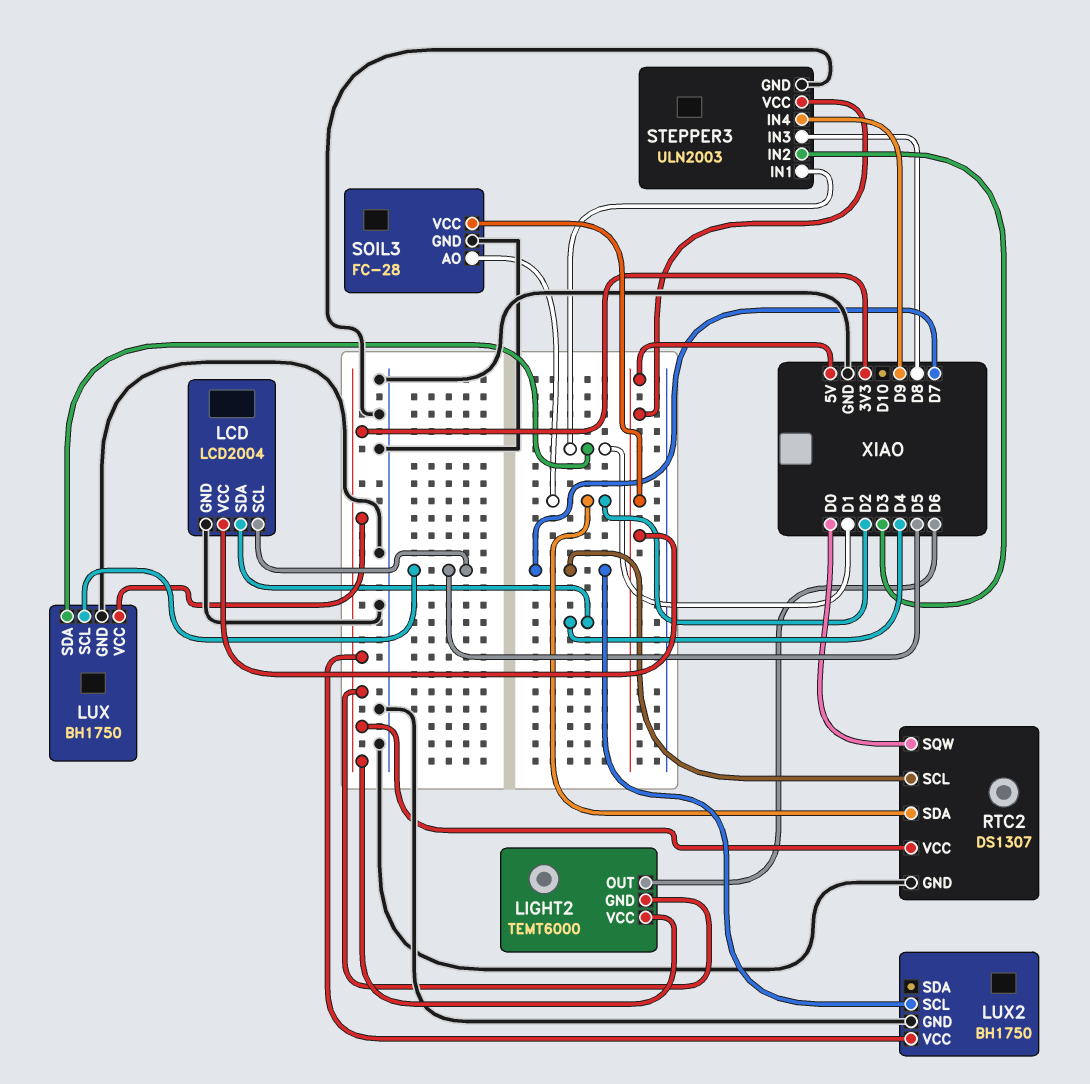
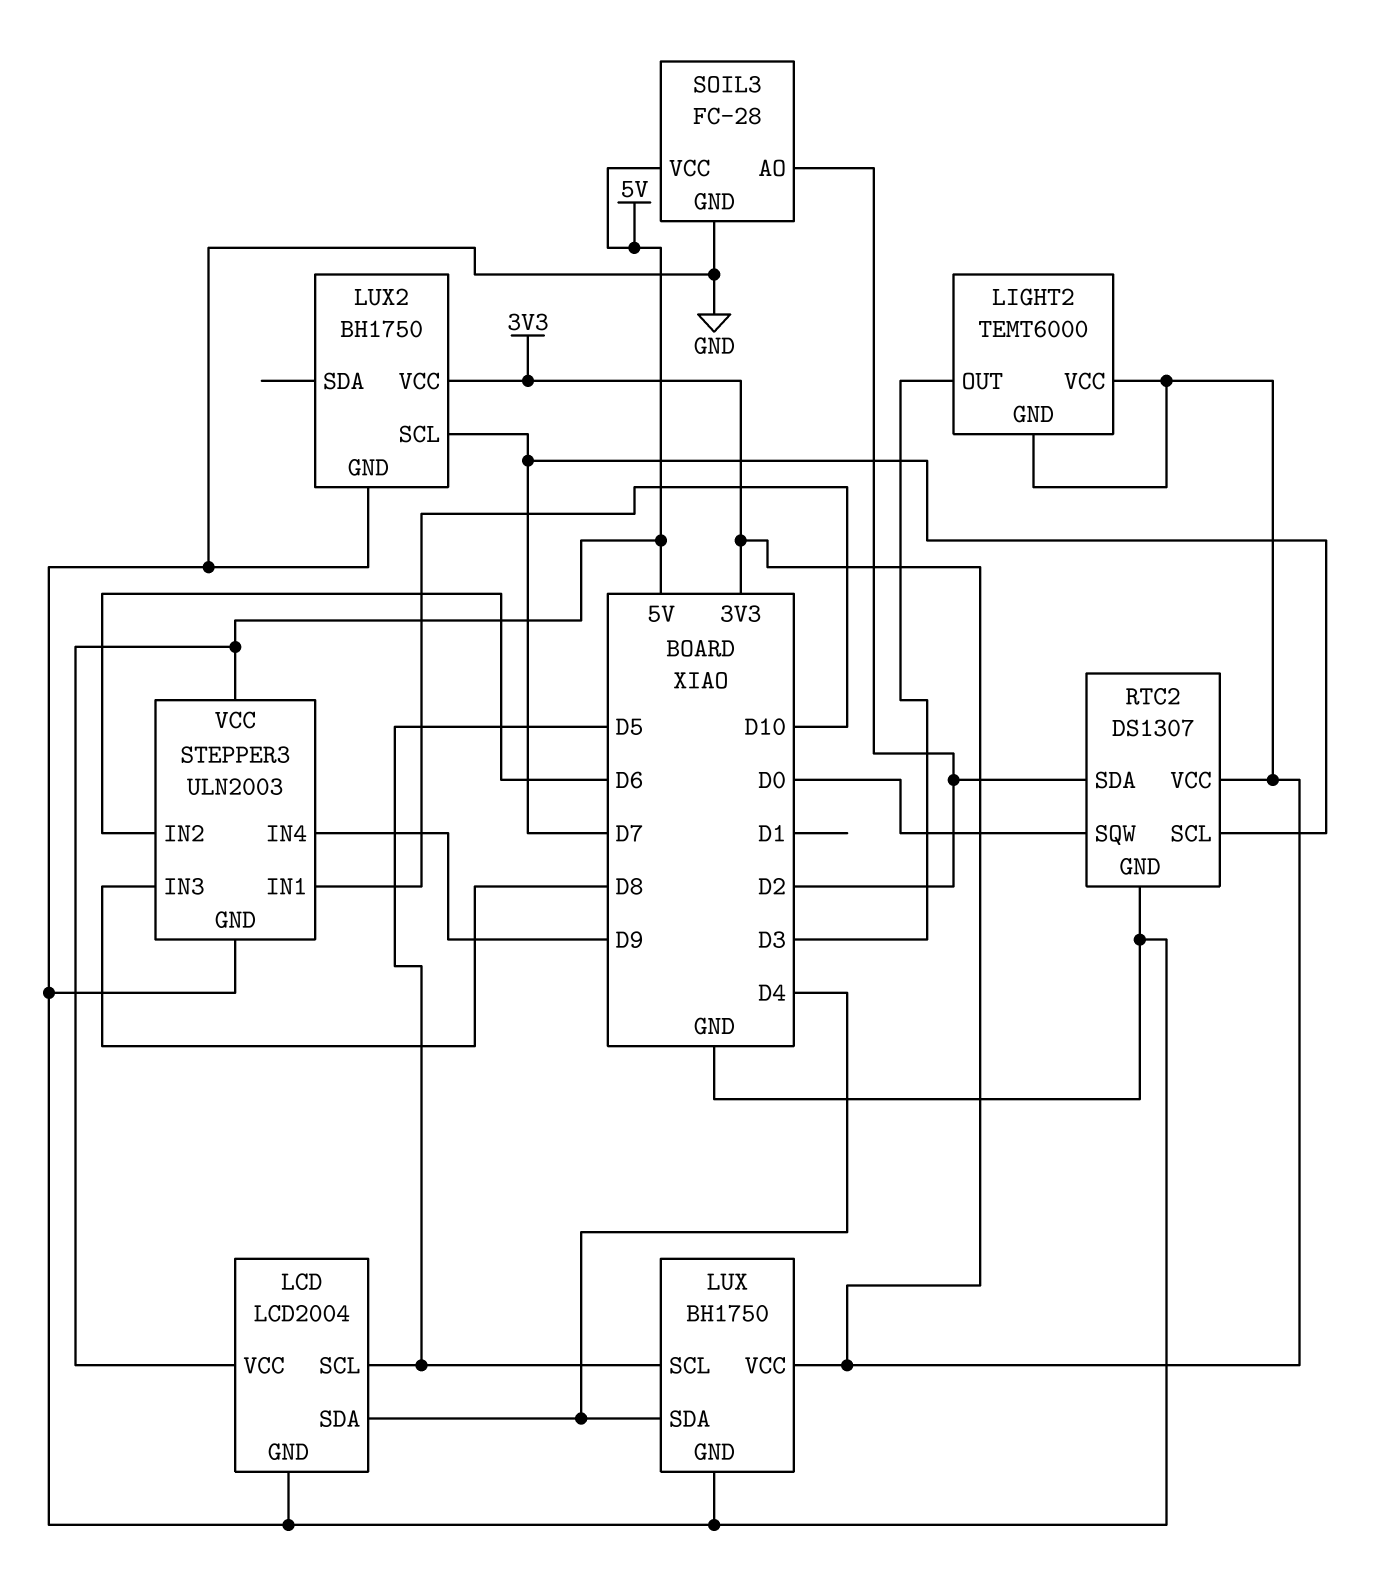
LIGHT2 pin OUT: D6 -> D3
LUX pin SDA: D1 -> D4
STEPPER3 pin IN1: D1 -> D10
STEPPER3 pin IN2: D3 -> D6

